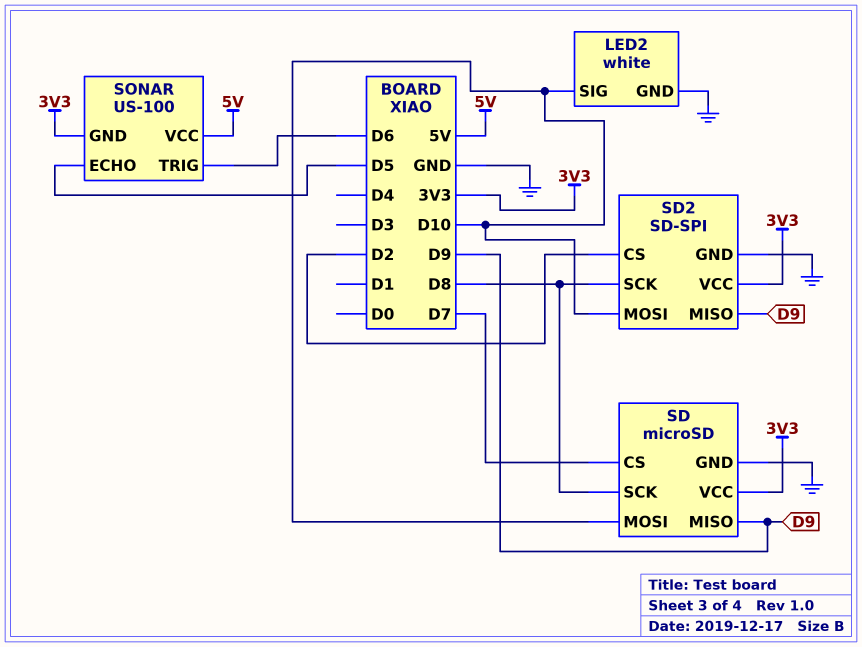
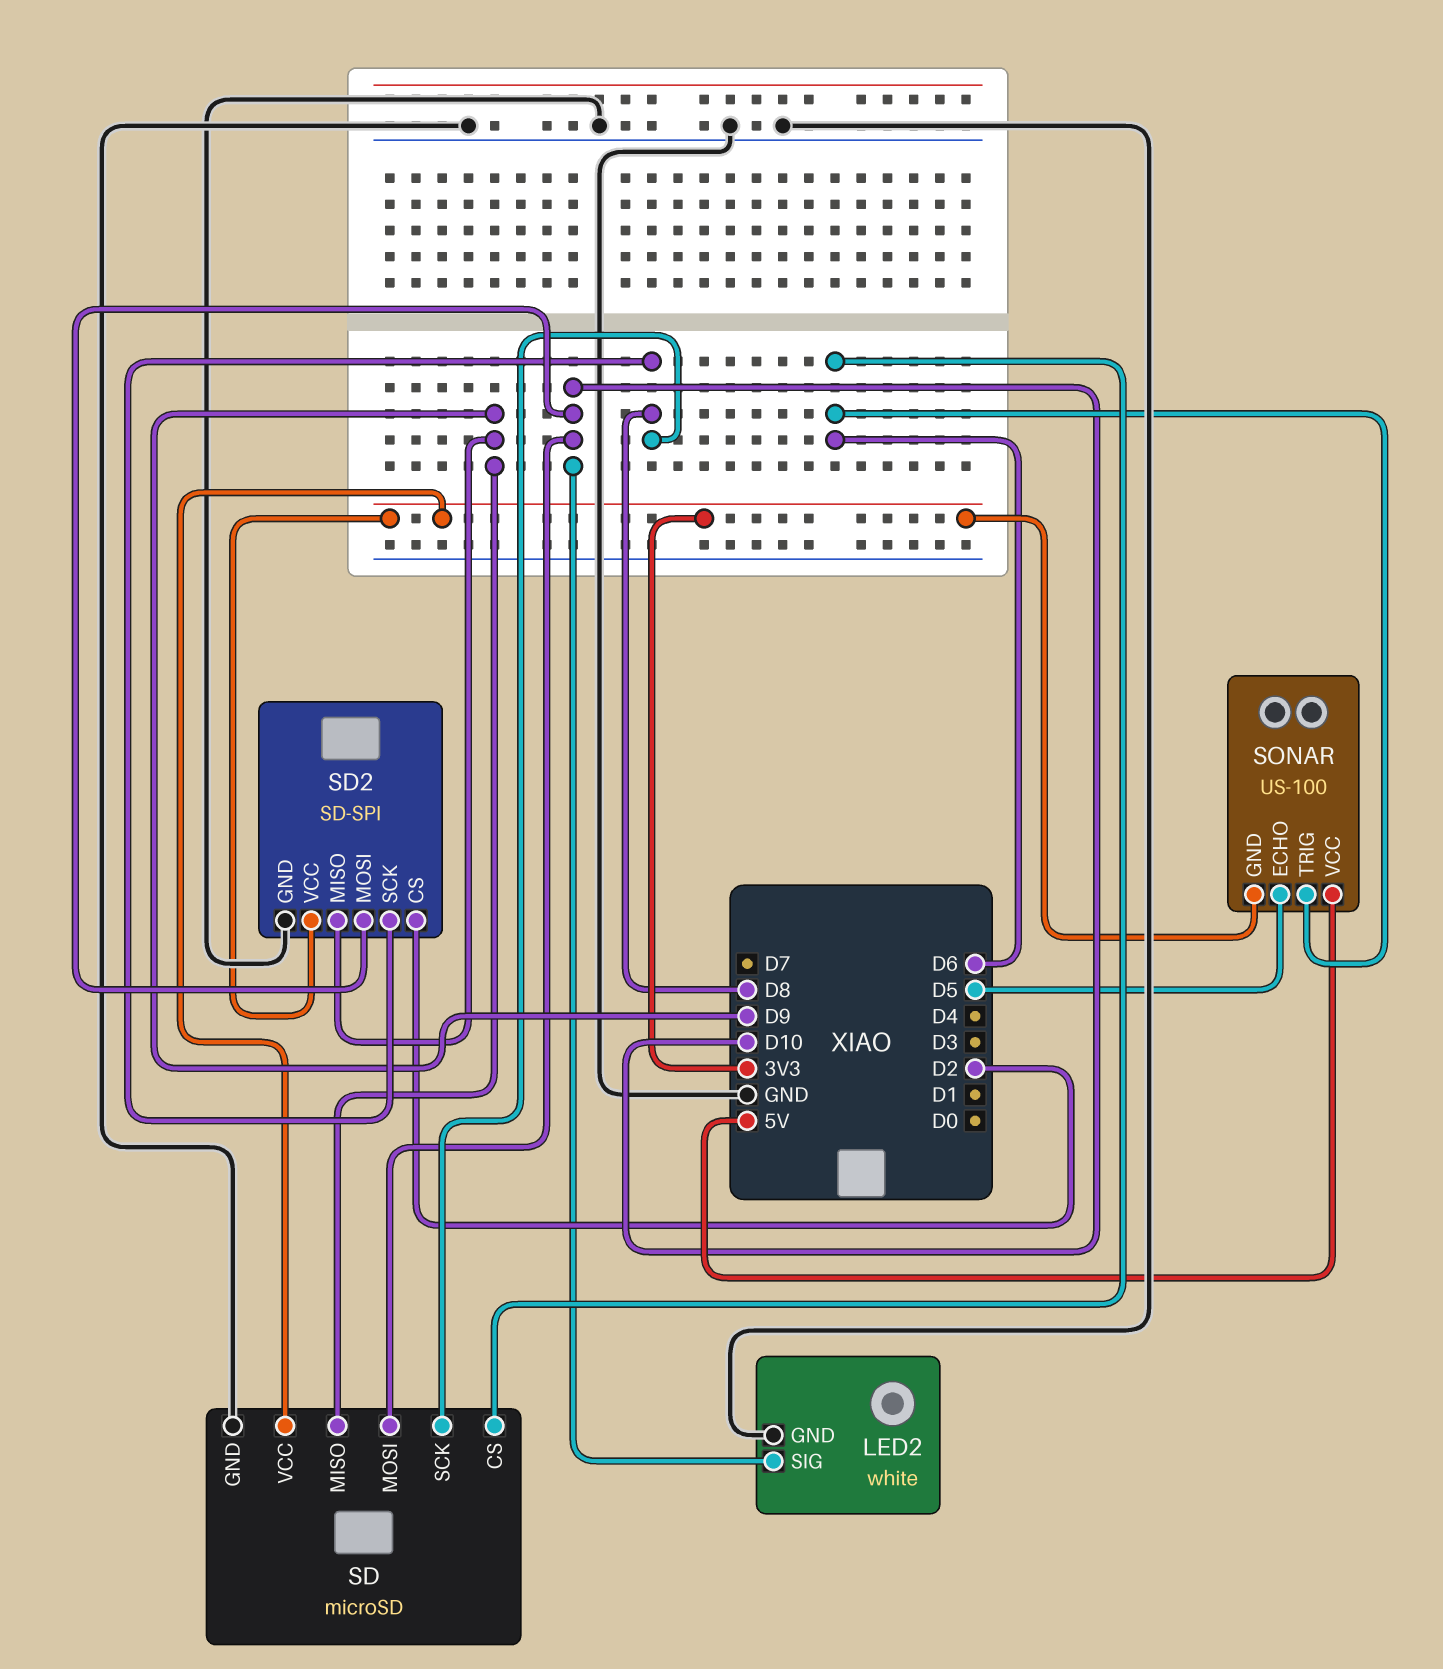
SD pin CS: D7 -> D6

